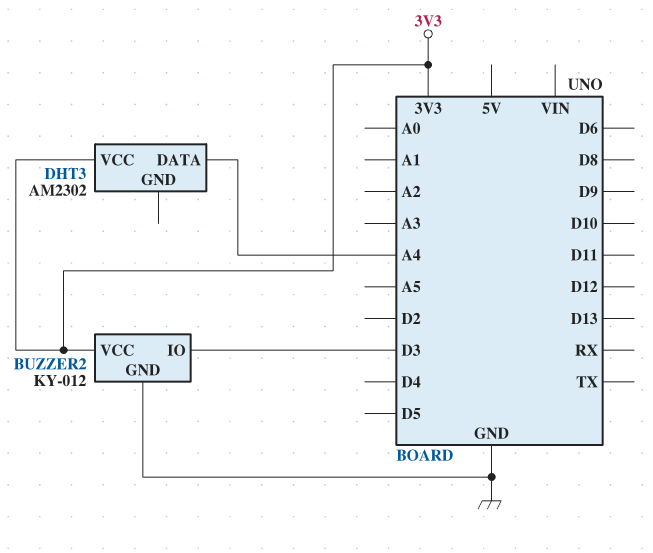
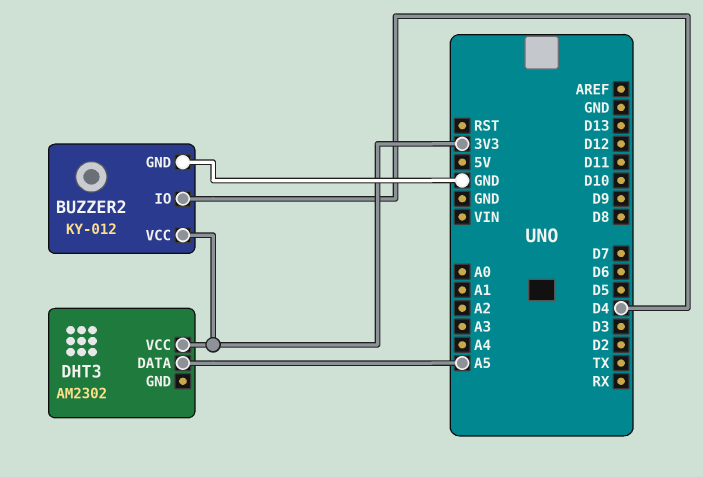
BUZZER2 pin IO: D3 -> D4
DHT3 pin DATA: A4 -> A5

